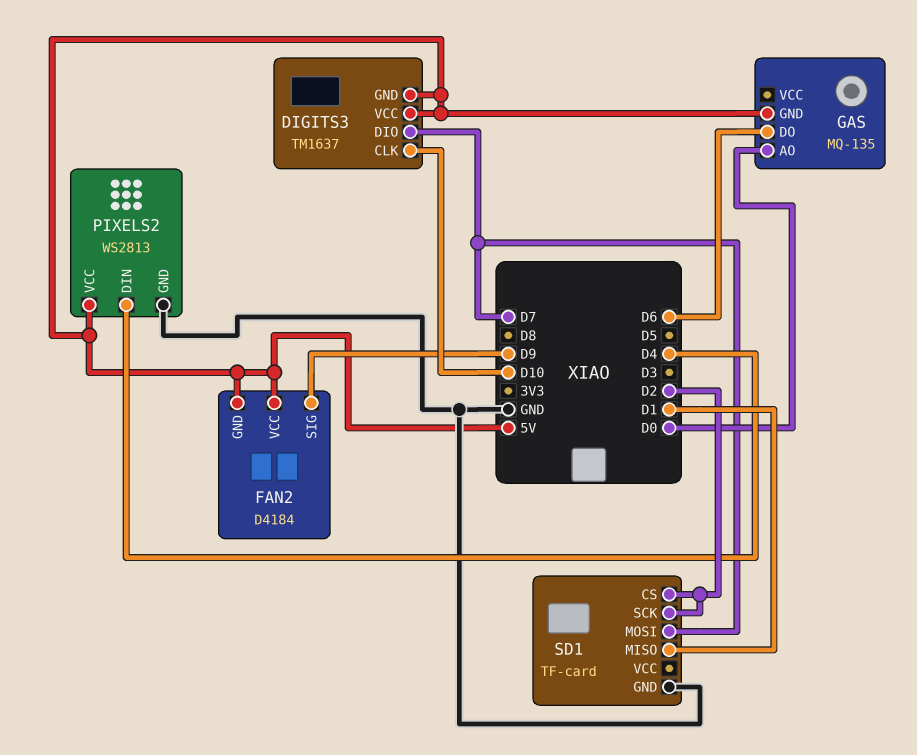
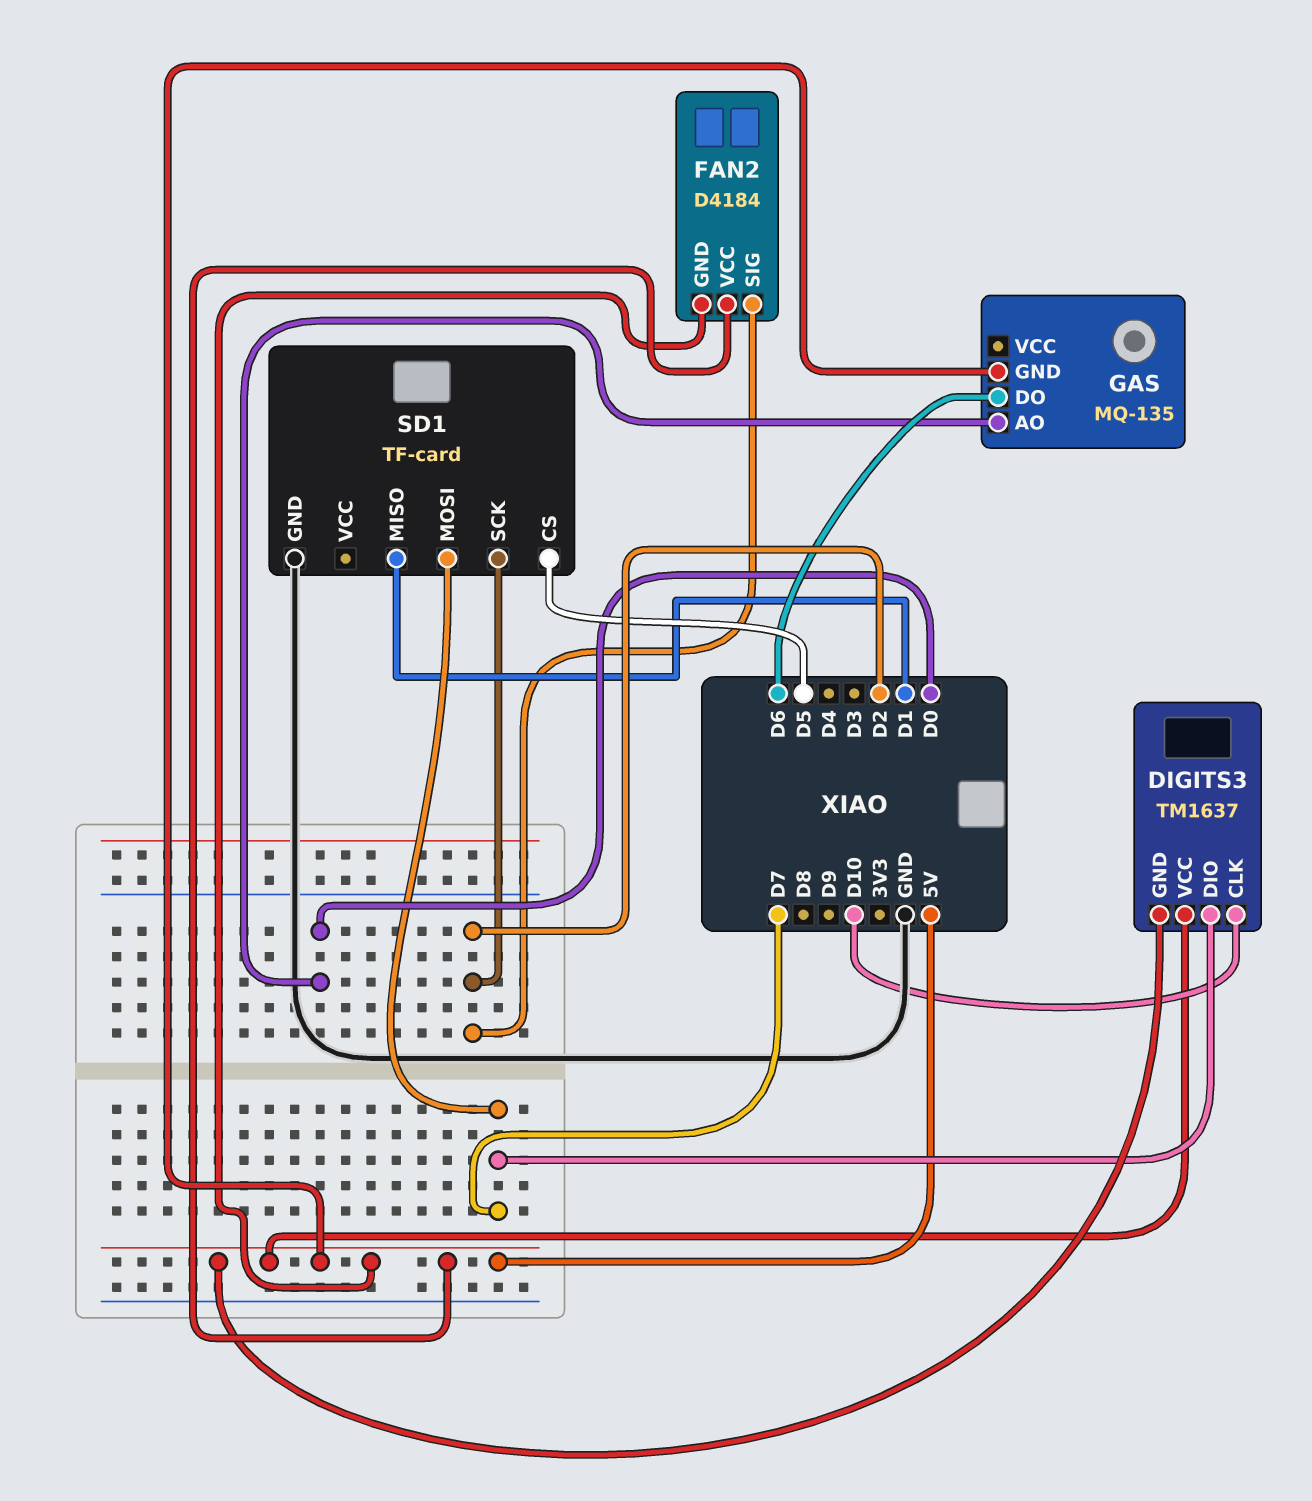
FAN2 pin SIG: D9 -> D2
PIXELS2: WS2813 -> none
PIXELS2 pin DIN: D4 -> none
PIXELS2 pin GND: GND -> none
PIXELS2 pin VCC: 5V -> none
SD1 pin CS: D2 -> D5

